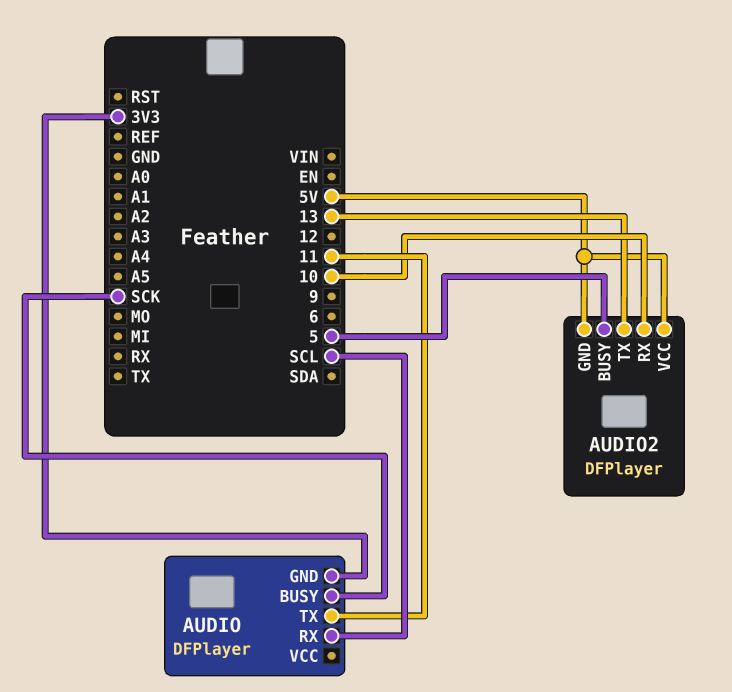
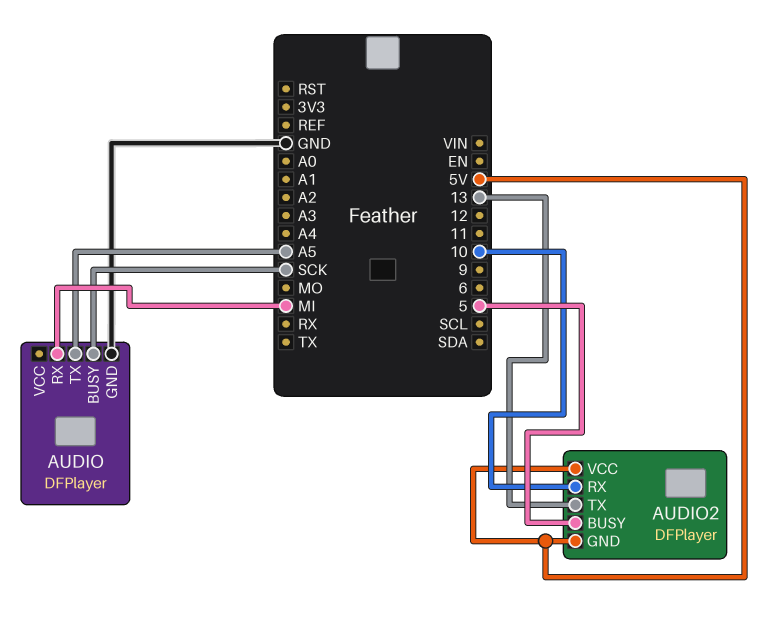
AUDIO pin GND: 3V3 -> GND
AUDIO pin RX: SCL -> MI
AUDIO pin TX: 11 -> A5

